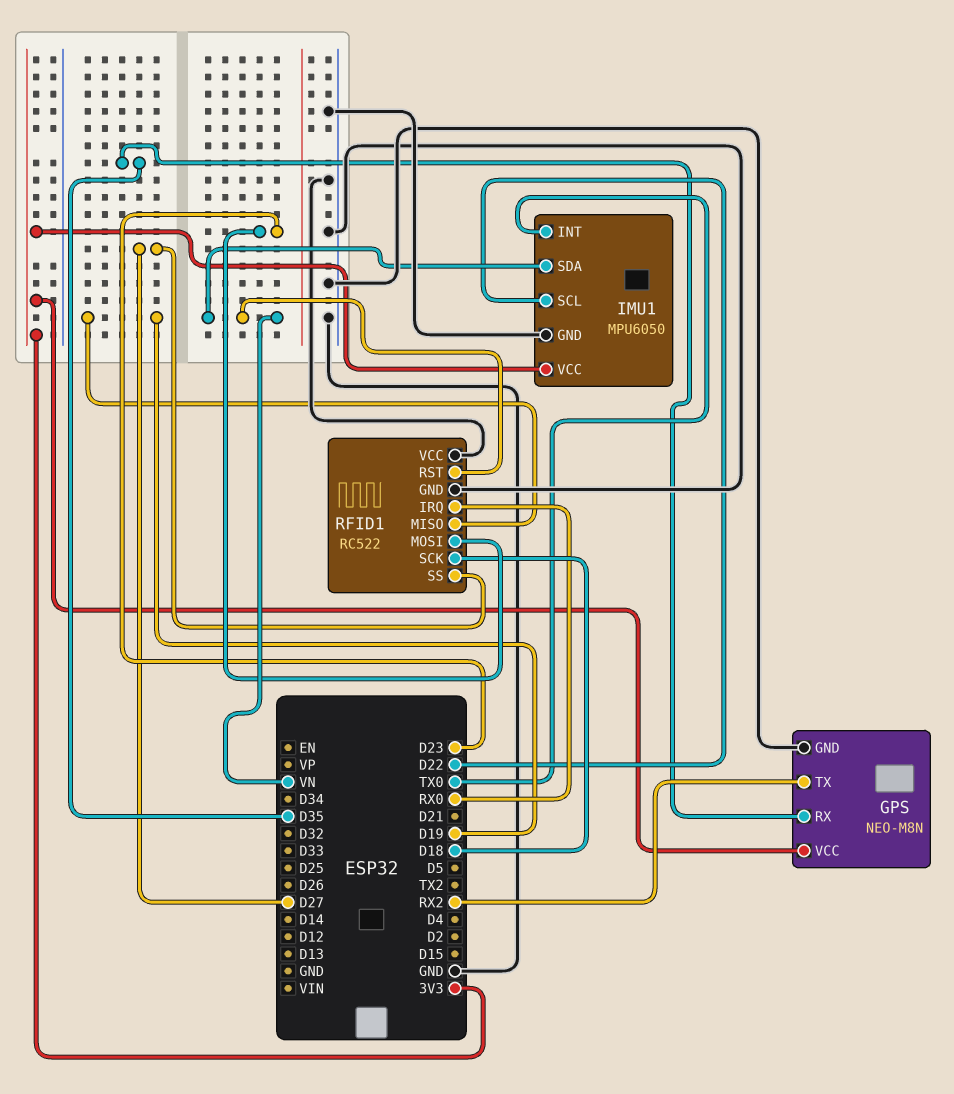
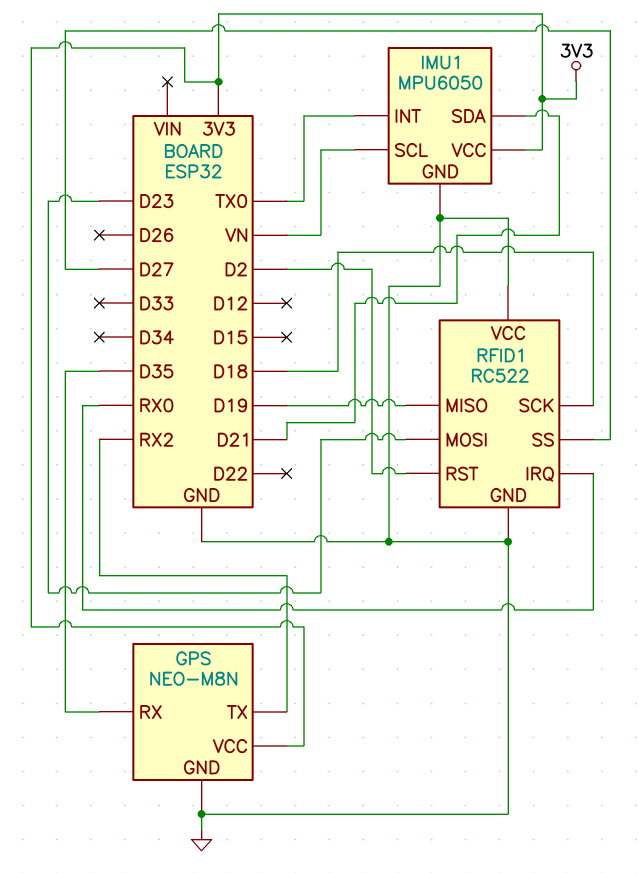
IMU1 pin SCL: D22 -> VN
IMU1 pin SDA: VN -> D21
RFID1 pin RST: VN -> D2

